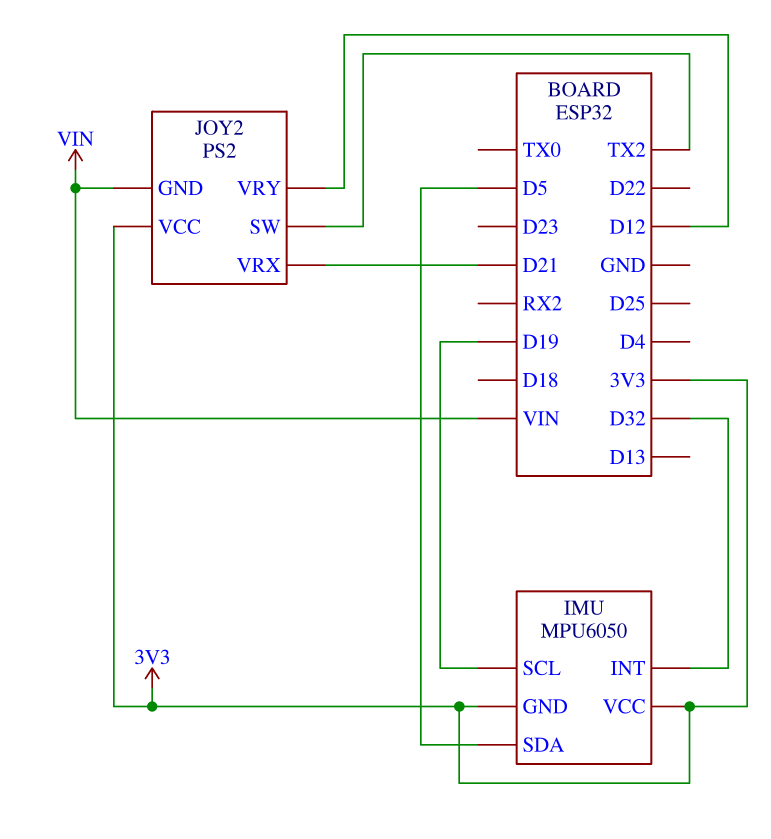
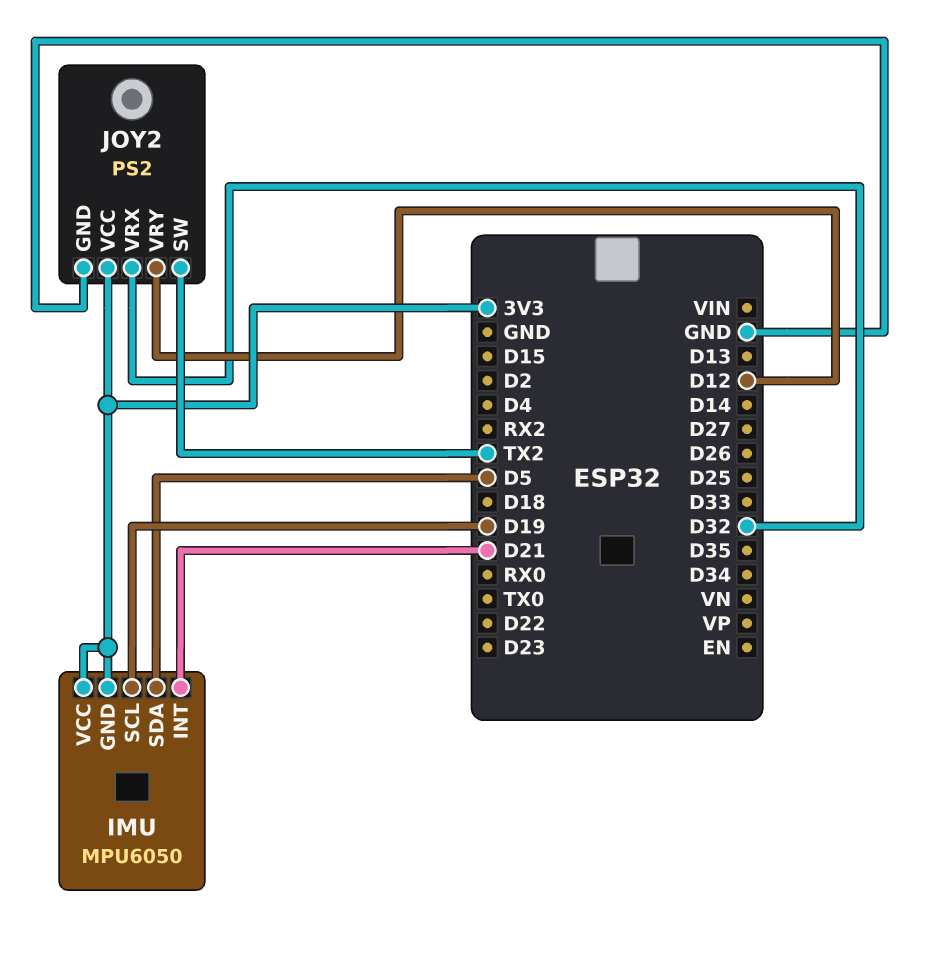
IMU pin INT: D32 -> D21
JOY2 pin GND: VIN -> GND
JOY2 pin VRX: D21 -> D32

